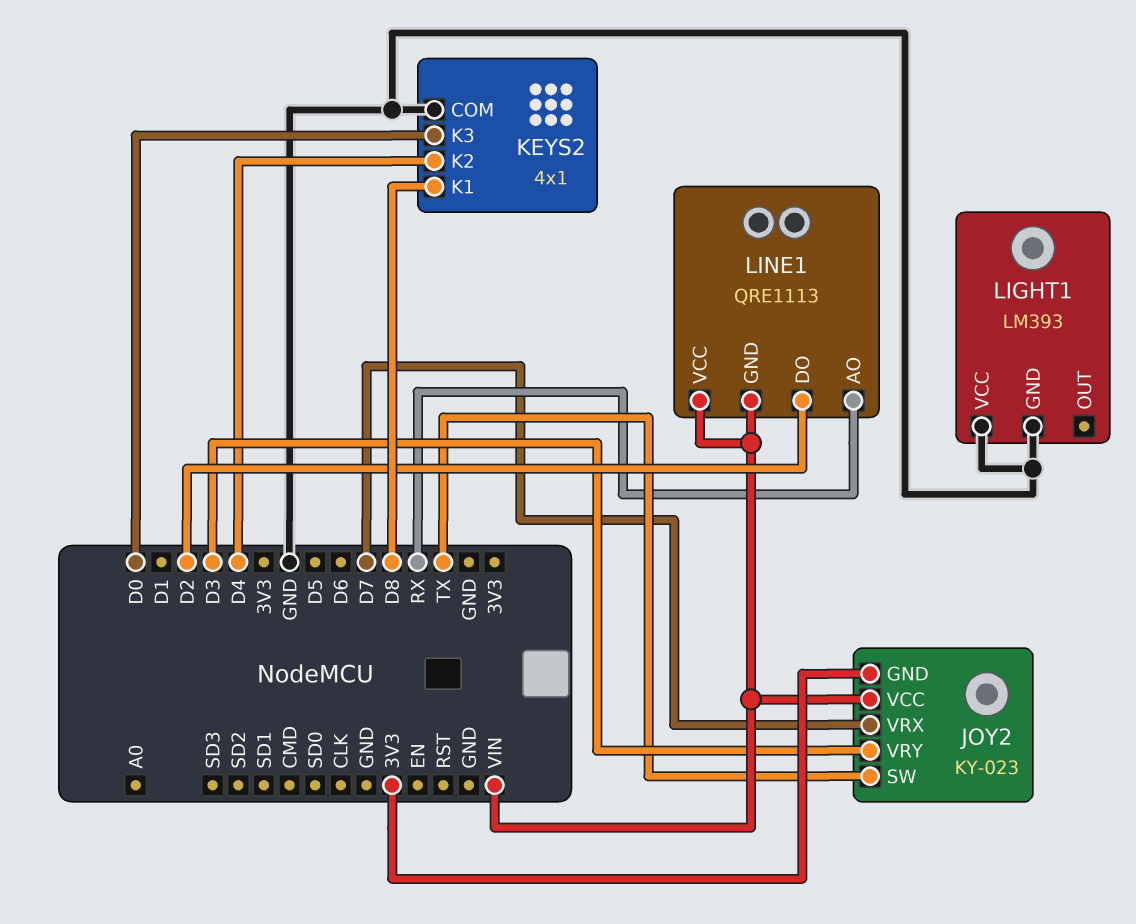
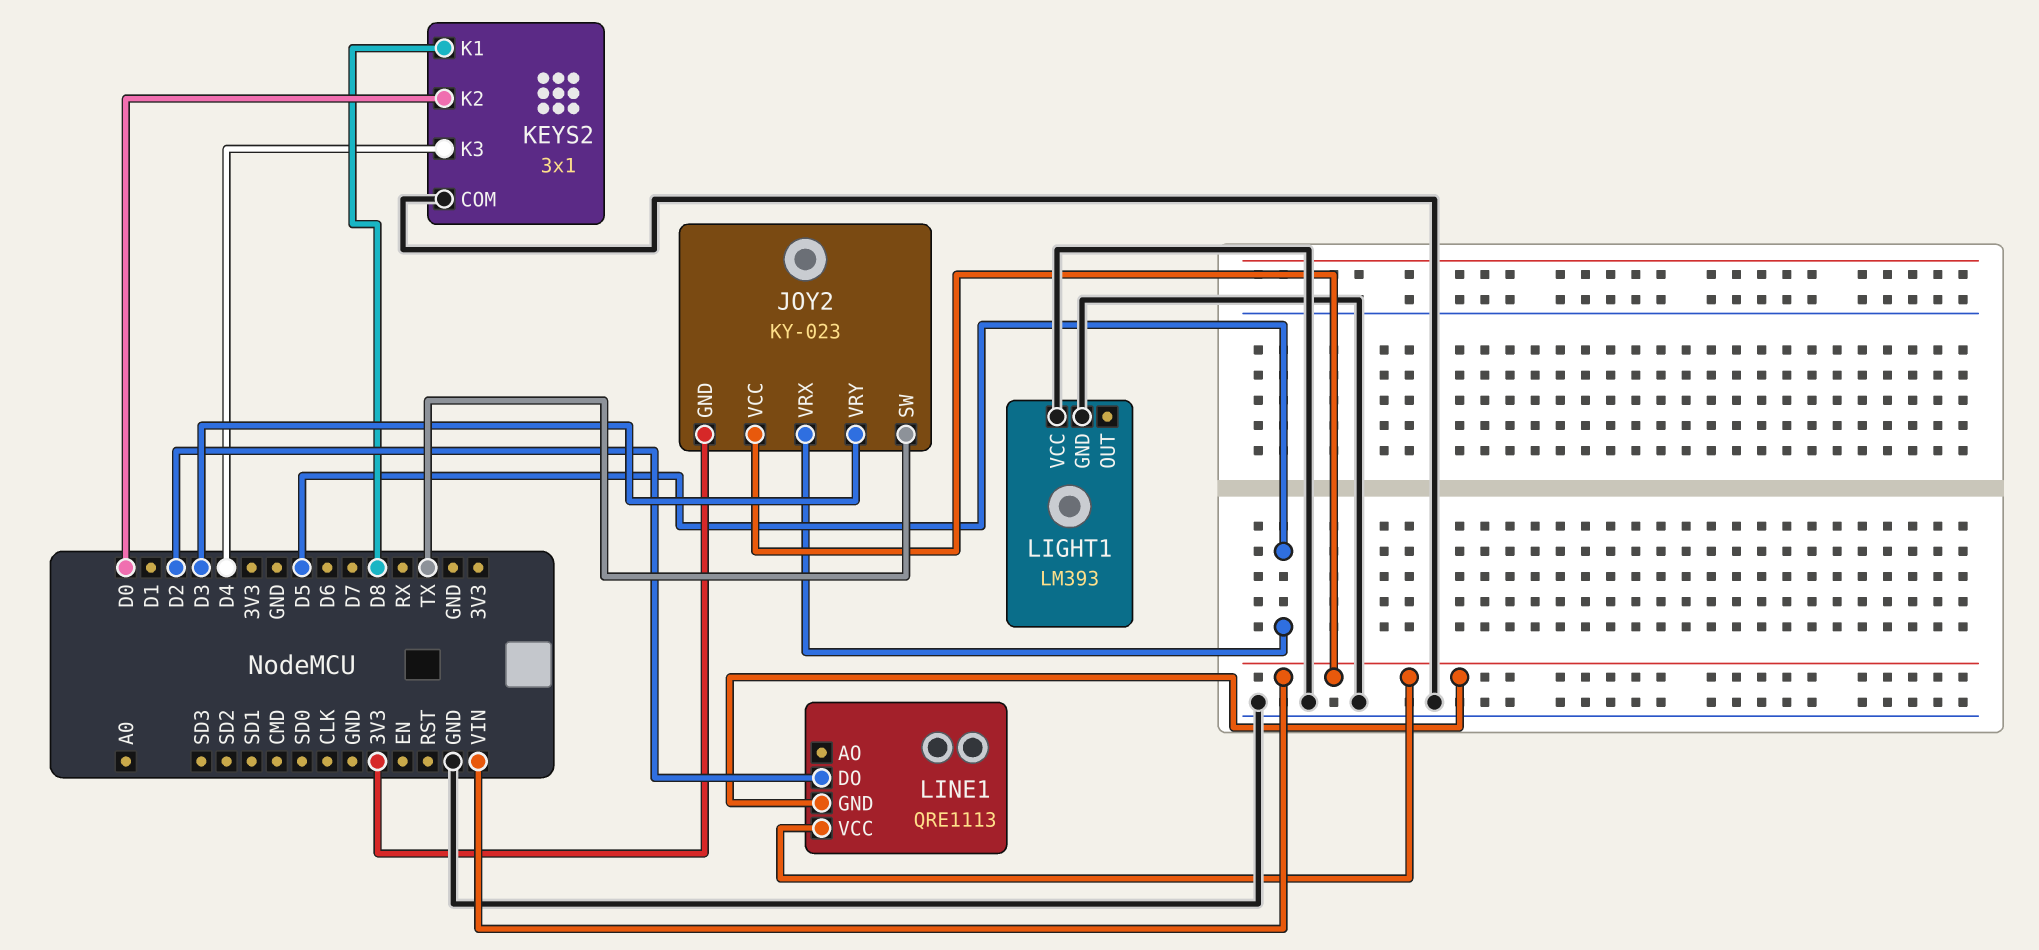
JOY2 pin VRX: D7 -> D5
KEYS2: 4x1 -> 3x1
KEYS2 pin K2: D4 -> D0
KEYS2 pin K3: D0 -> D4
LINE1 pin AO: RX -> none

